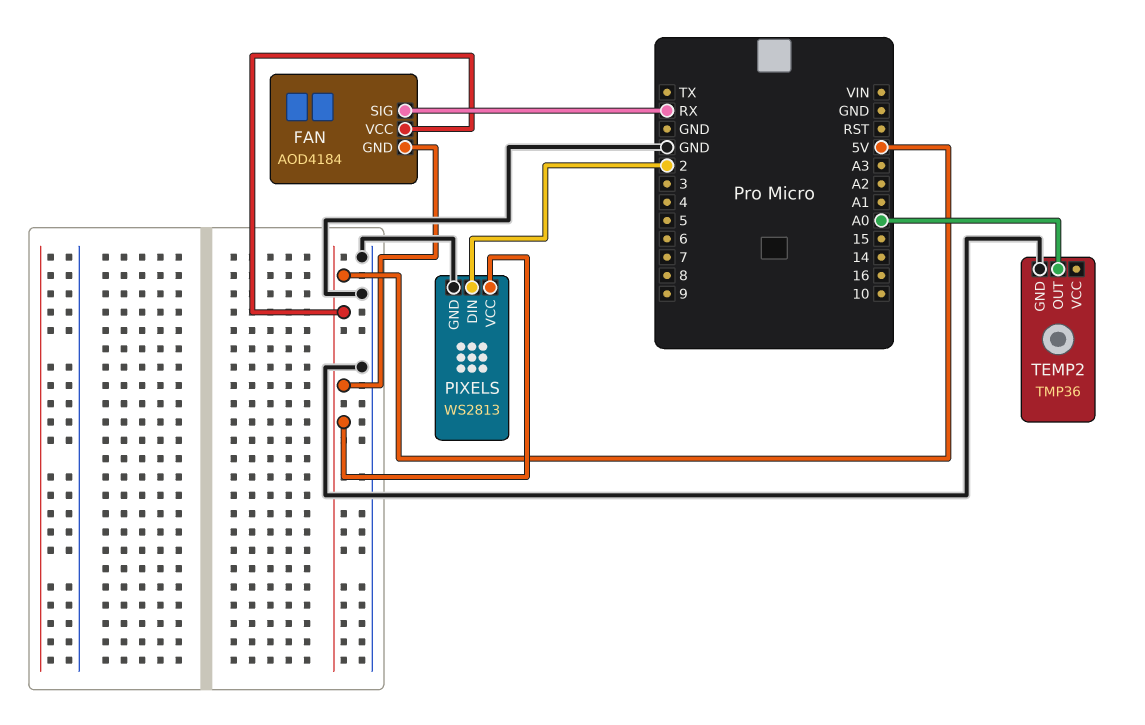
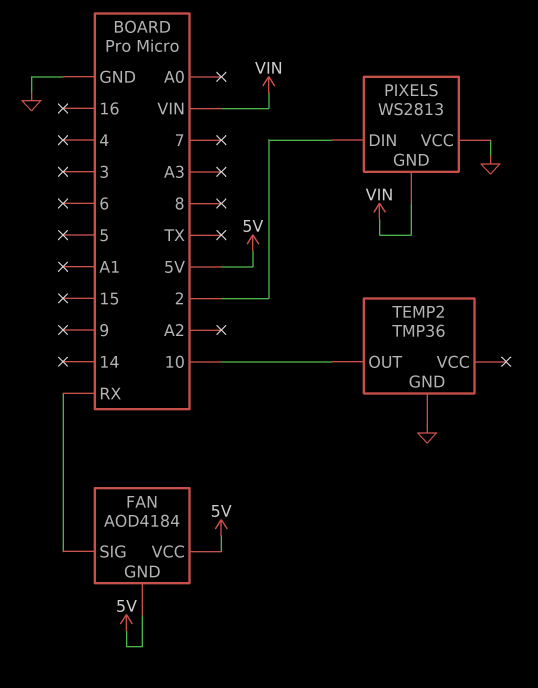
PIXELS pin GND: GND -> VIN
PIXELS pin VCC: 5V -> GND
TEMP2 pin OUT: A0 -> 10

